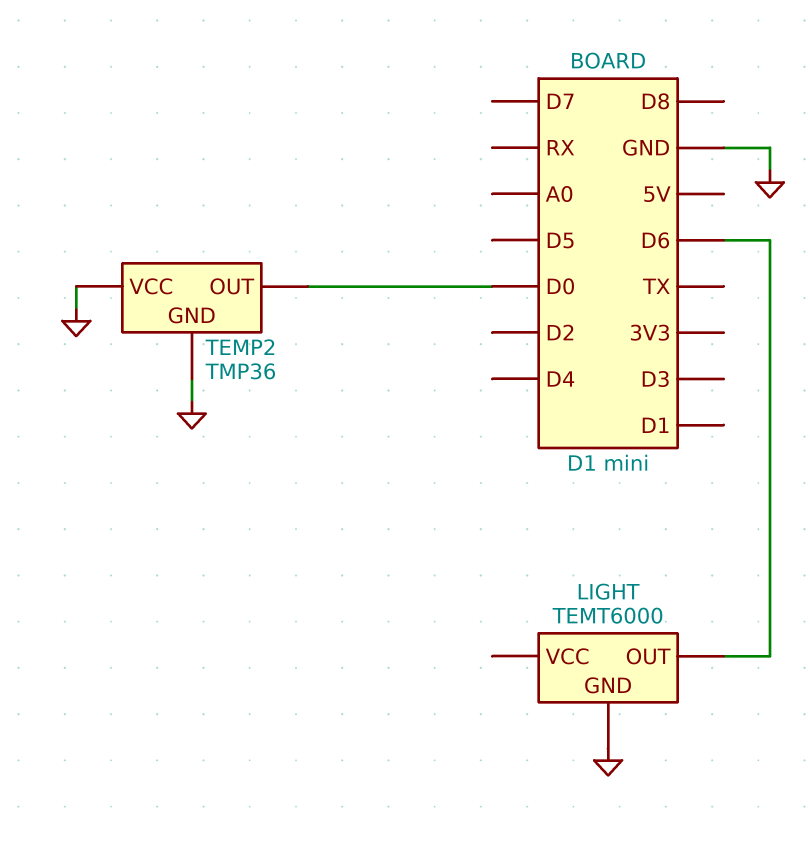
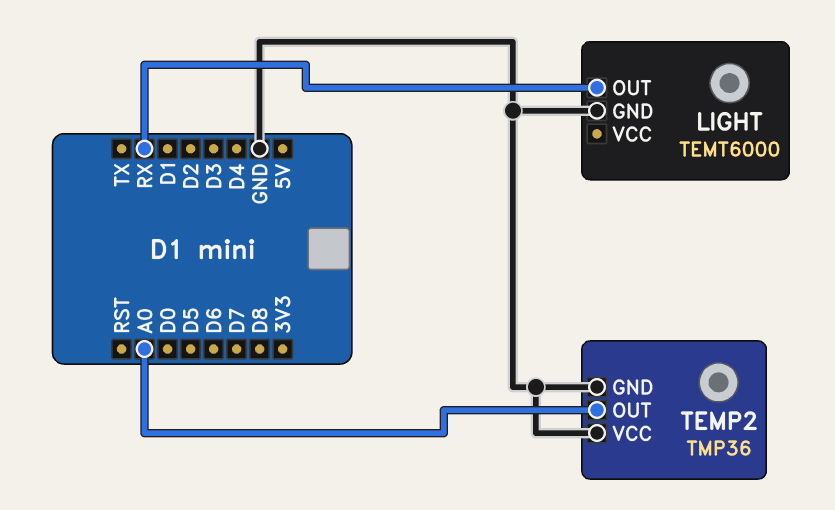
LIGHT pin OUT: D6 -> RX
TEMP2 pin OUT: D0 -> A0

